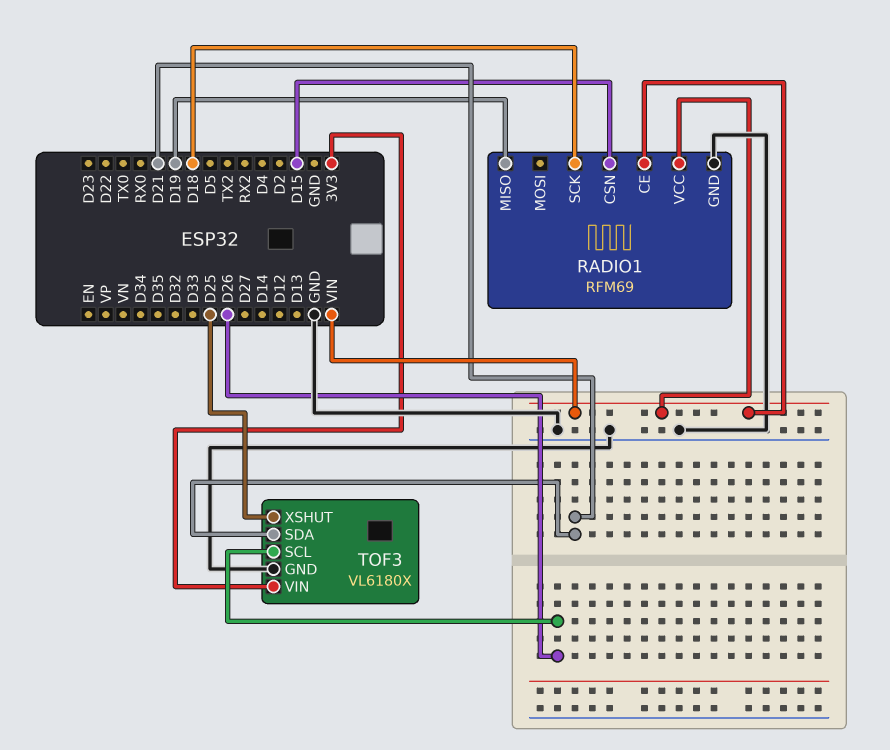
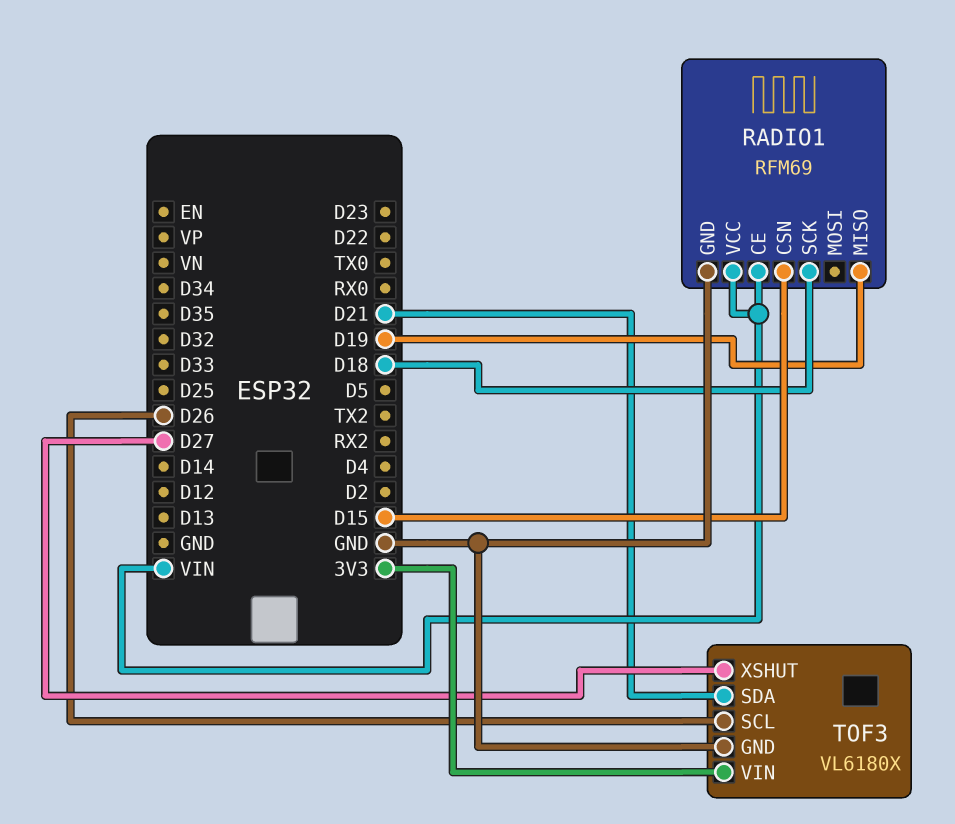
TOF3 pin XSHUT: D25 -> D27

